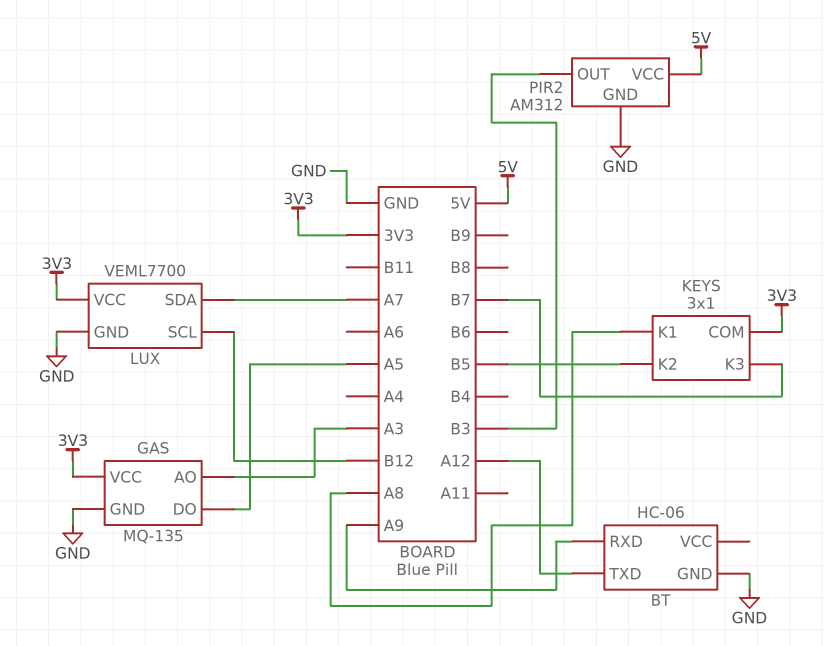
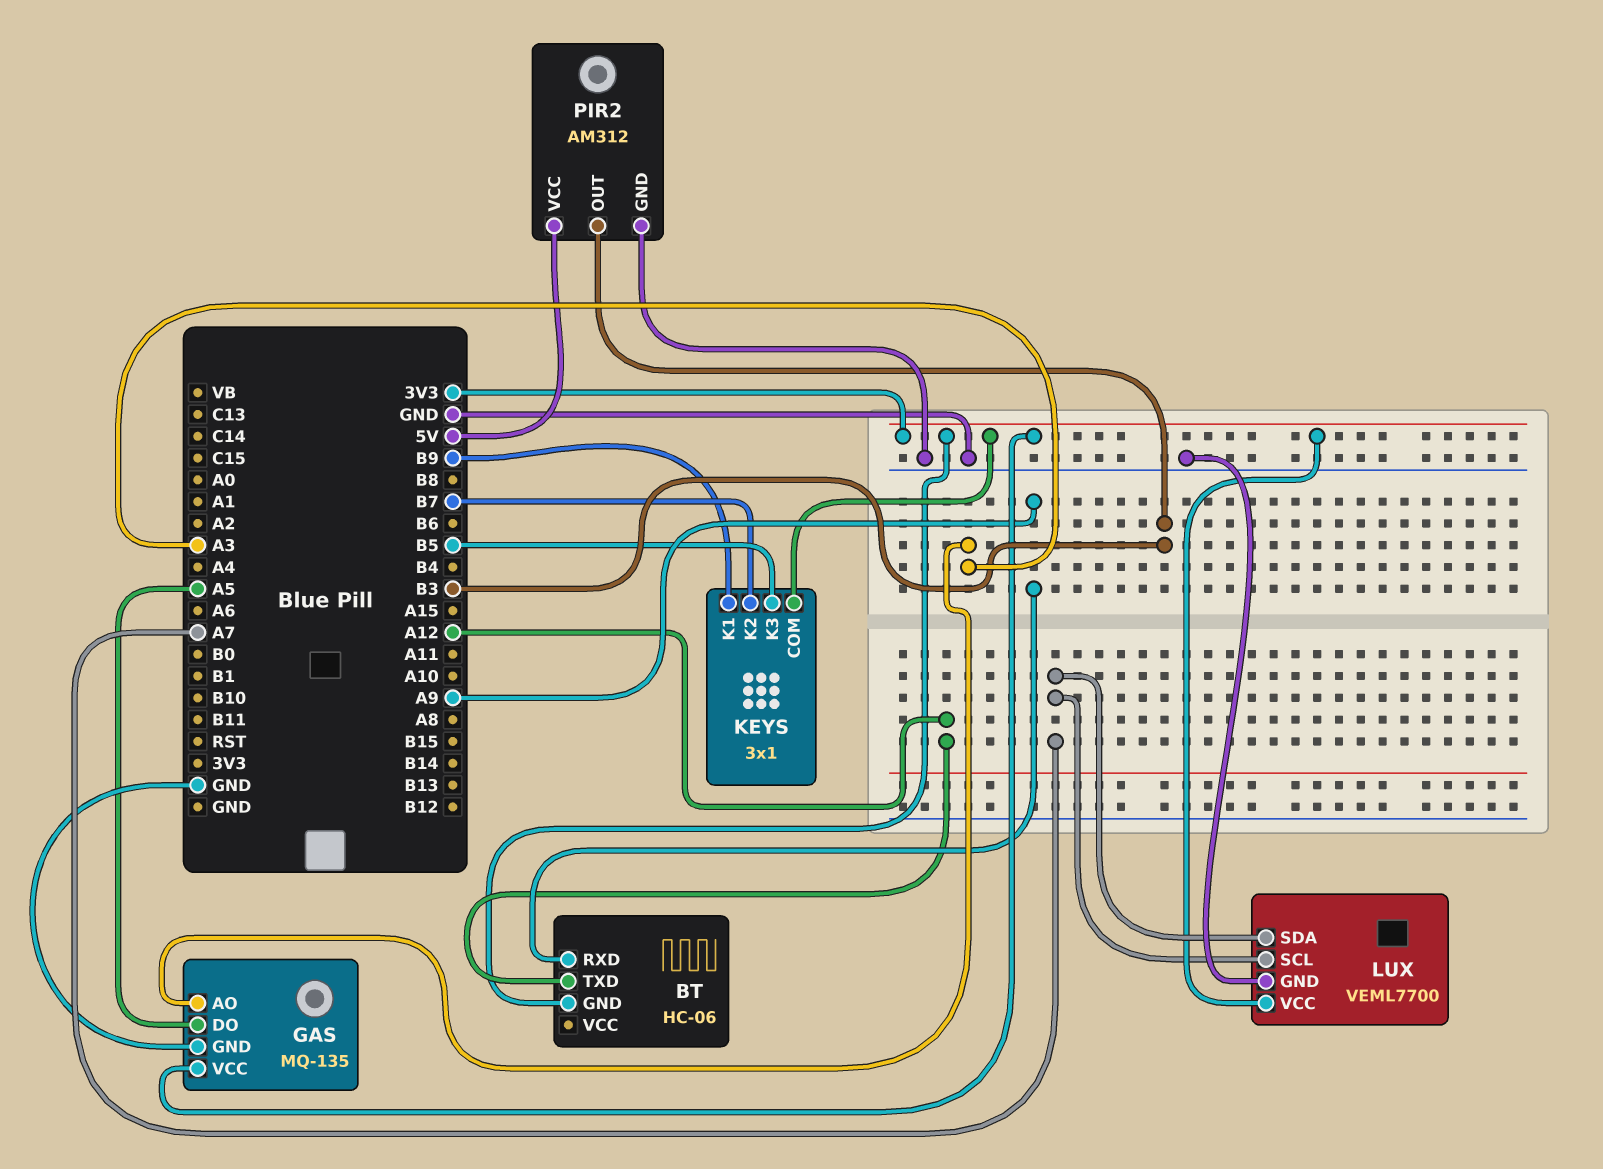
BT pin GND: GND -> 3V3
KEYS pin K1: A8 -> B9
KEYS pin K2: B5 -> B7
KEYS pin K3: B7 -> B5
LUX pin SCL: B12 -> A7

